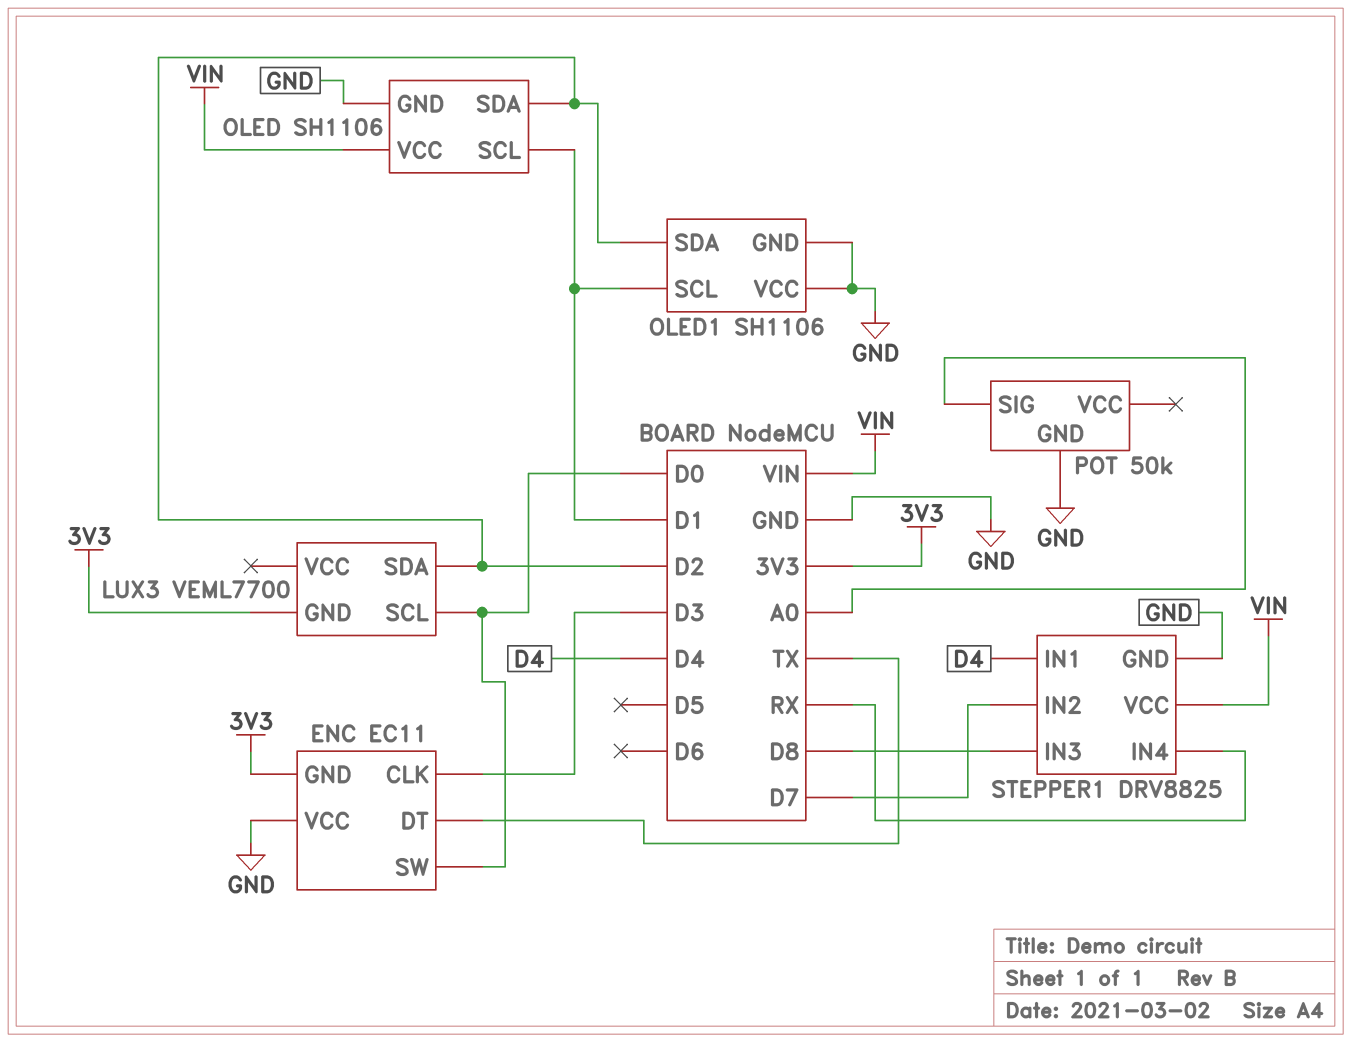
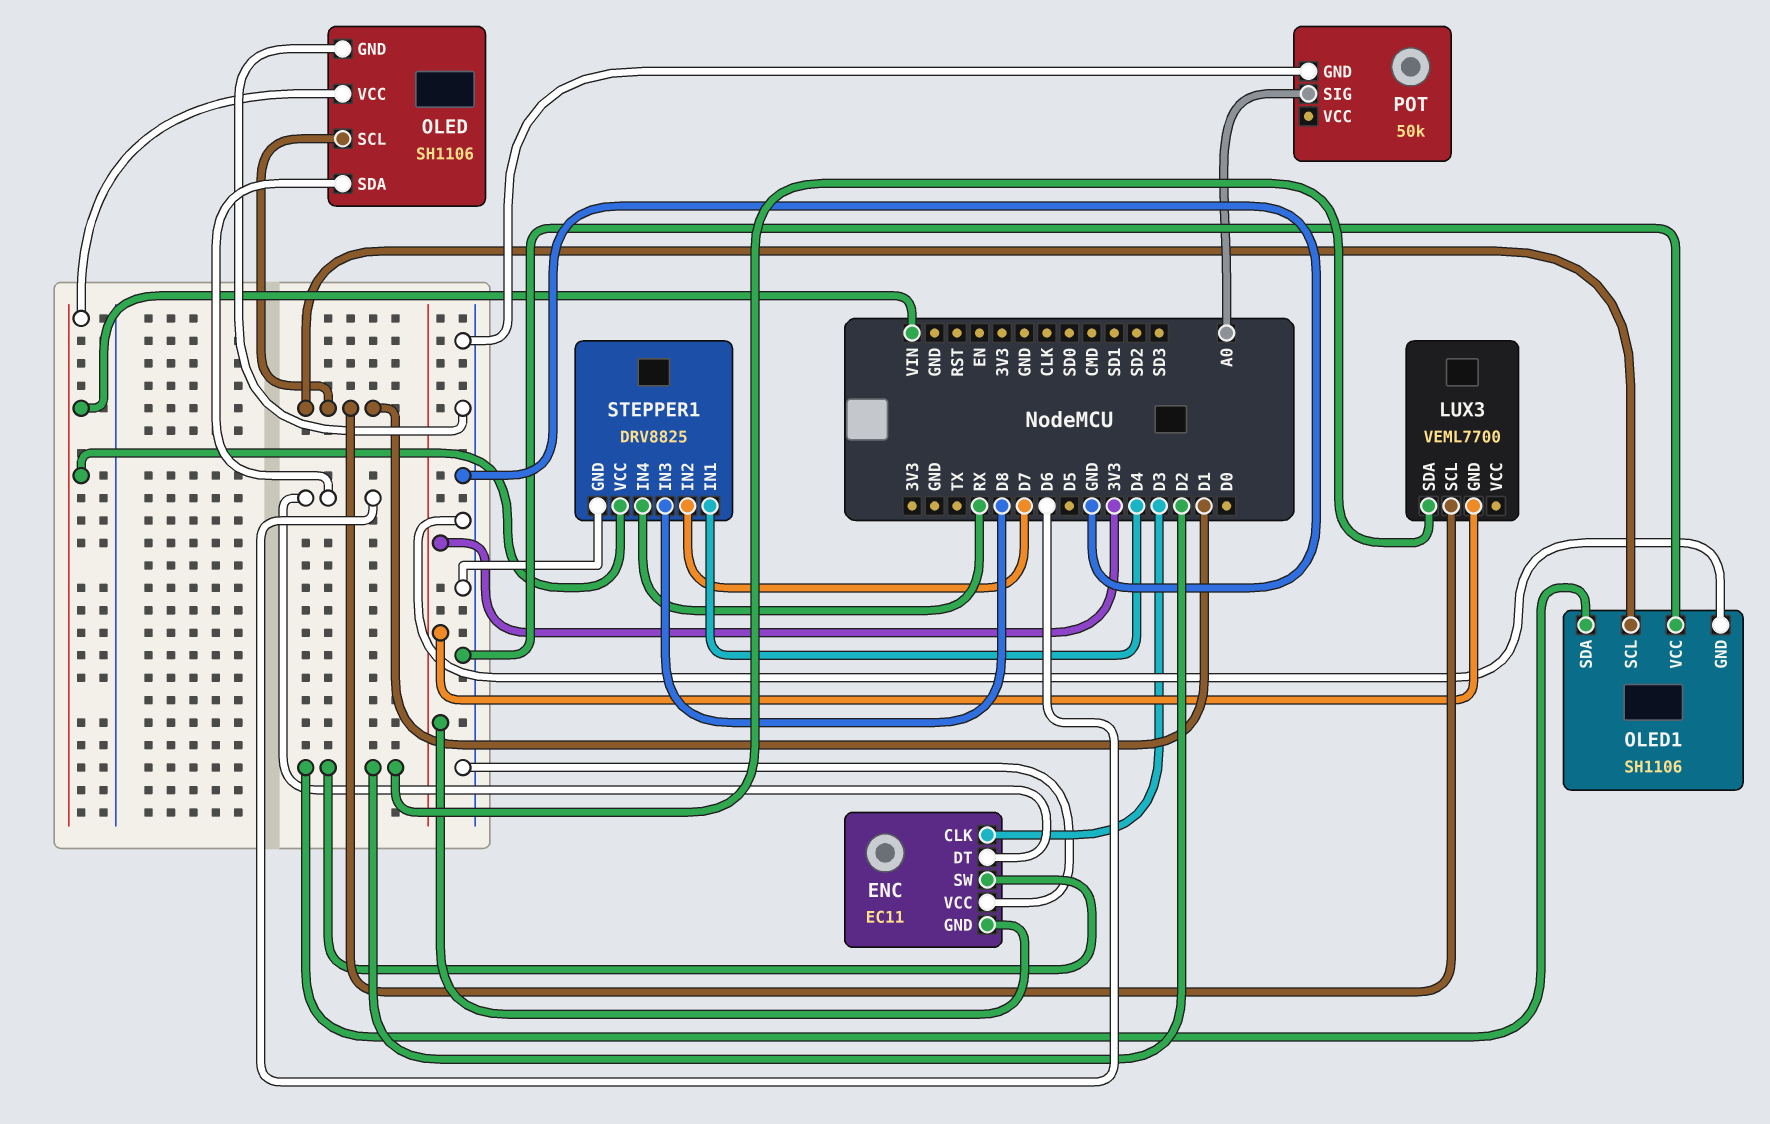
ENC pin DT: TX -> D6
ENC pin SW: D0 -> D2
LUX3 pin SCL: D0 -> D1
OLED pin SDA: D2 -> D6

